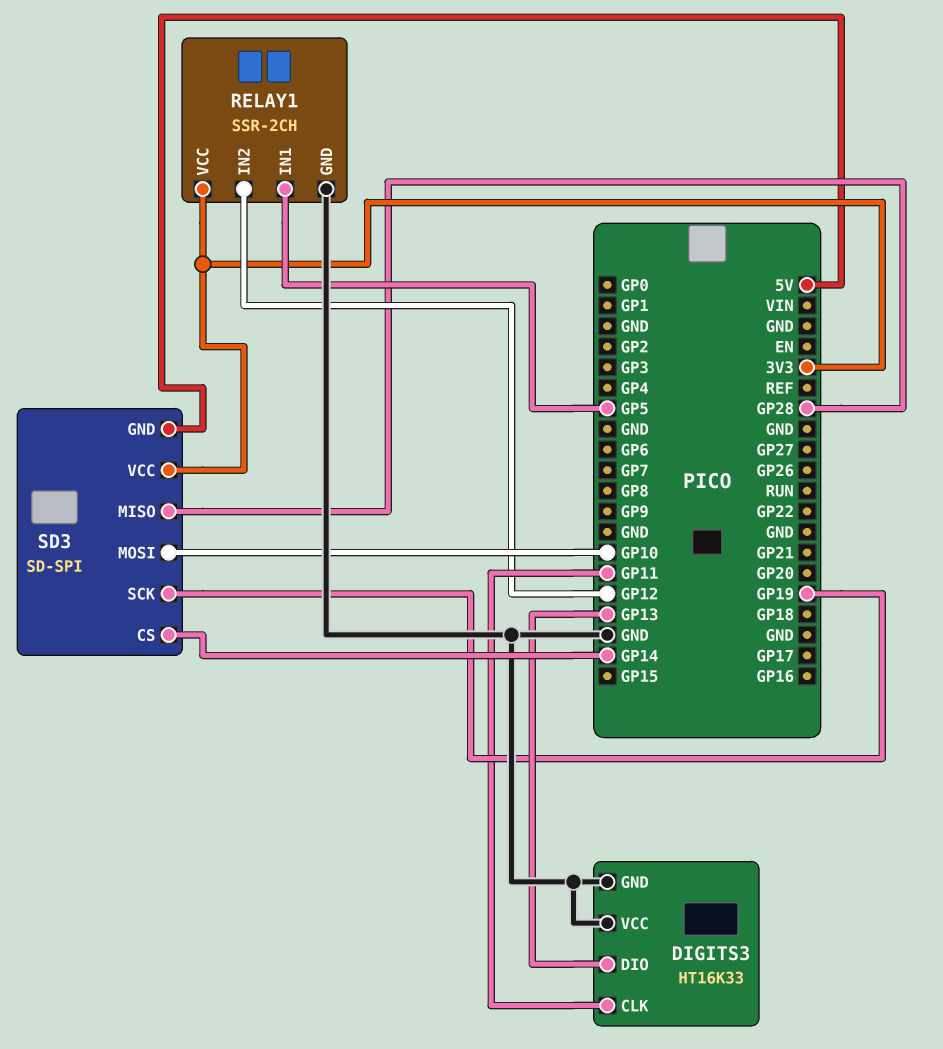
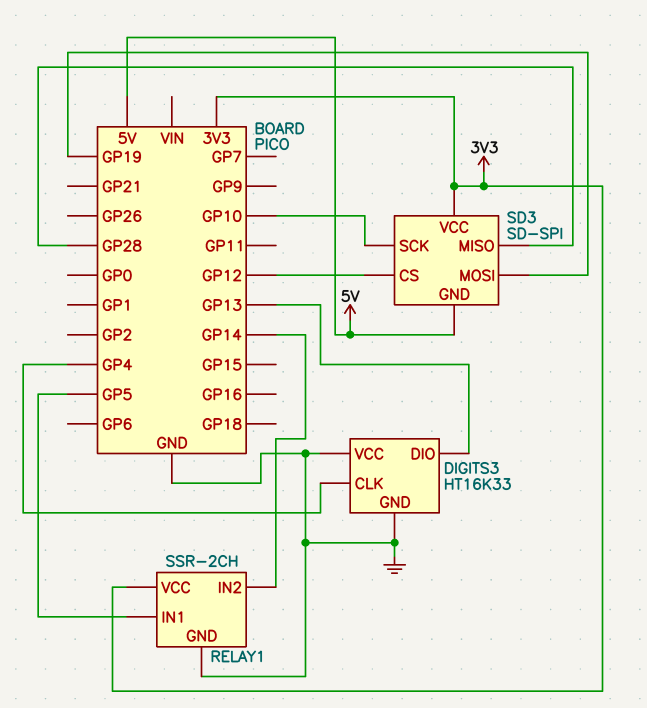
DIGITS3 pin CLK: GP11 -> GP4
RELAY1 pin IN2: GP12 -> GP14
SD3 pin CS: GP14 -> GP12
SD3 pin MOSI: GP10 -> GP19
SD3 pin SCK: GP19 -> GP10

